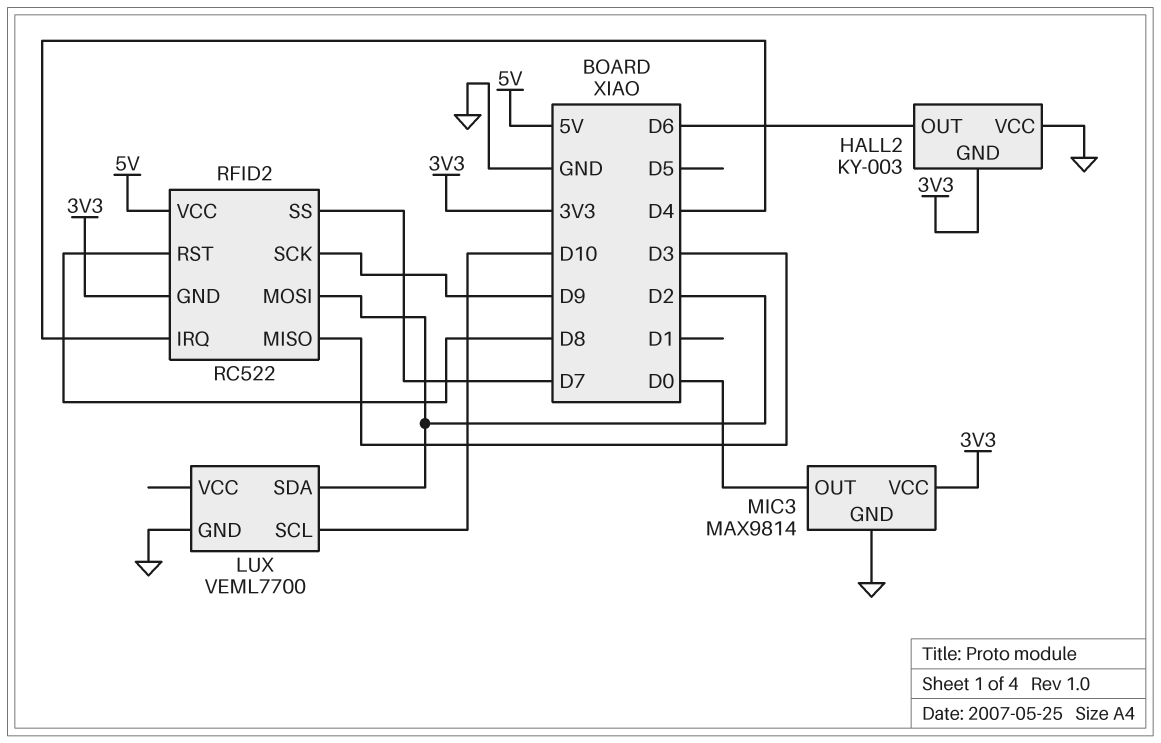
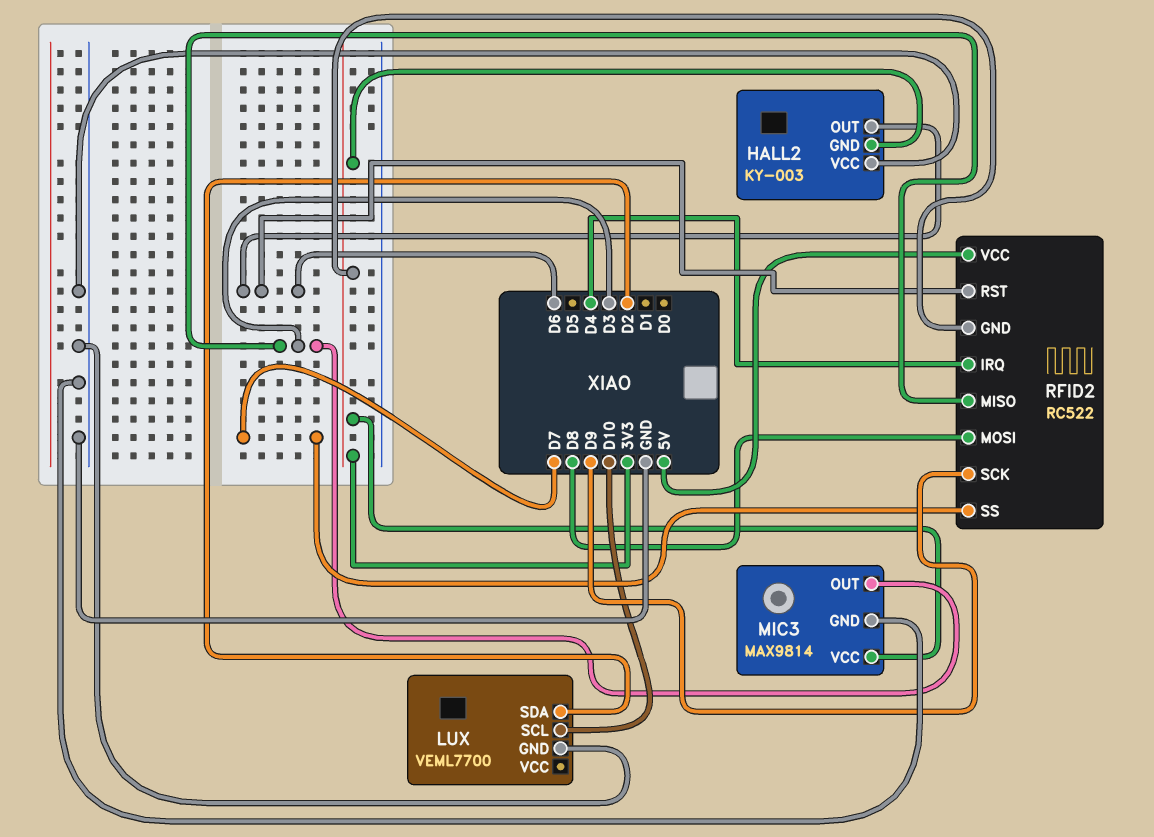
MIC3 pin OUT: D0 -> D3
RFID2 pin MOSI: D2 -> D8
RFID2 pin RST: D8 -> D6

